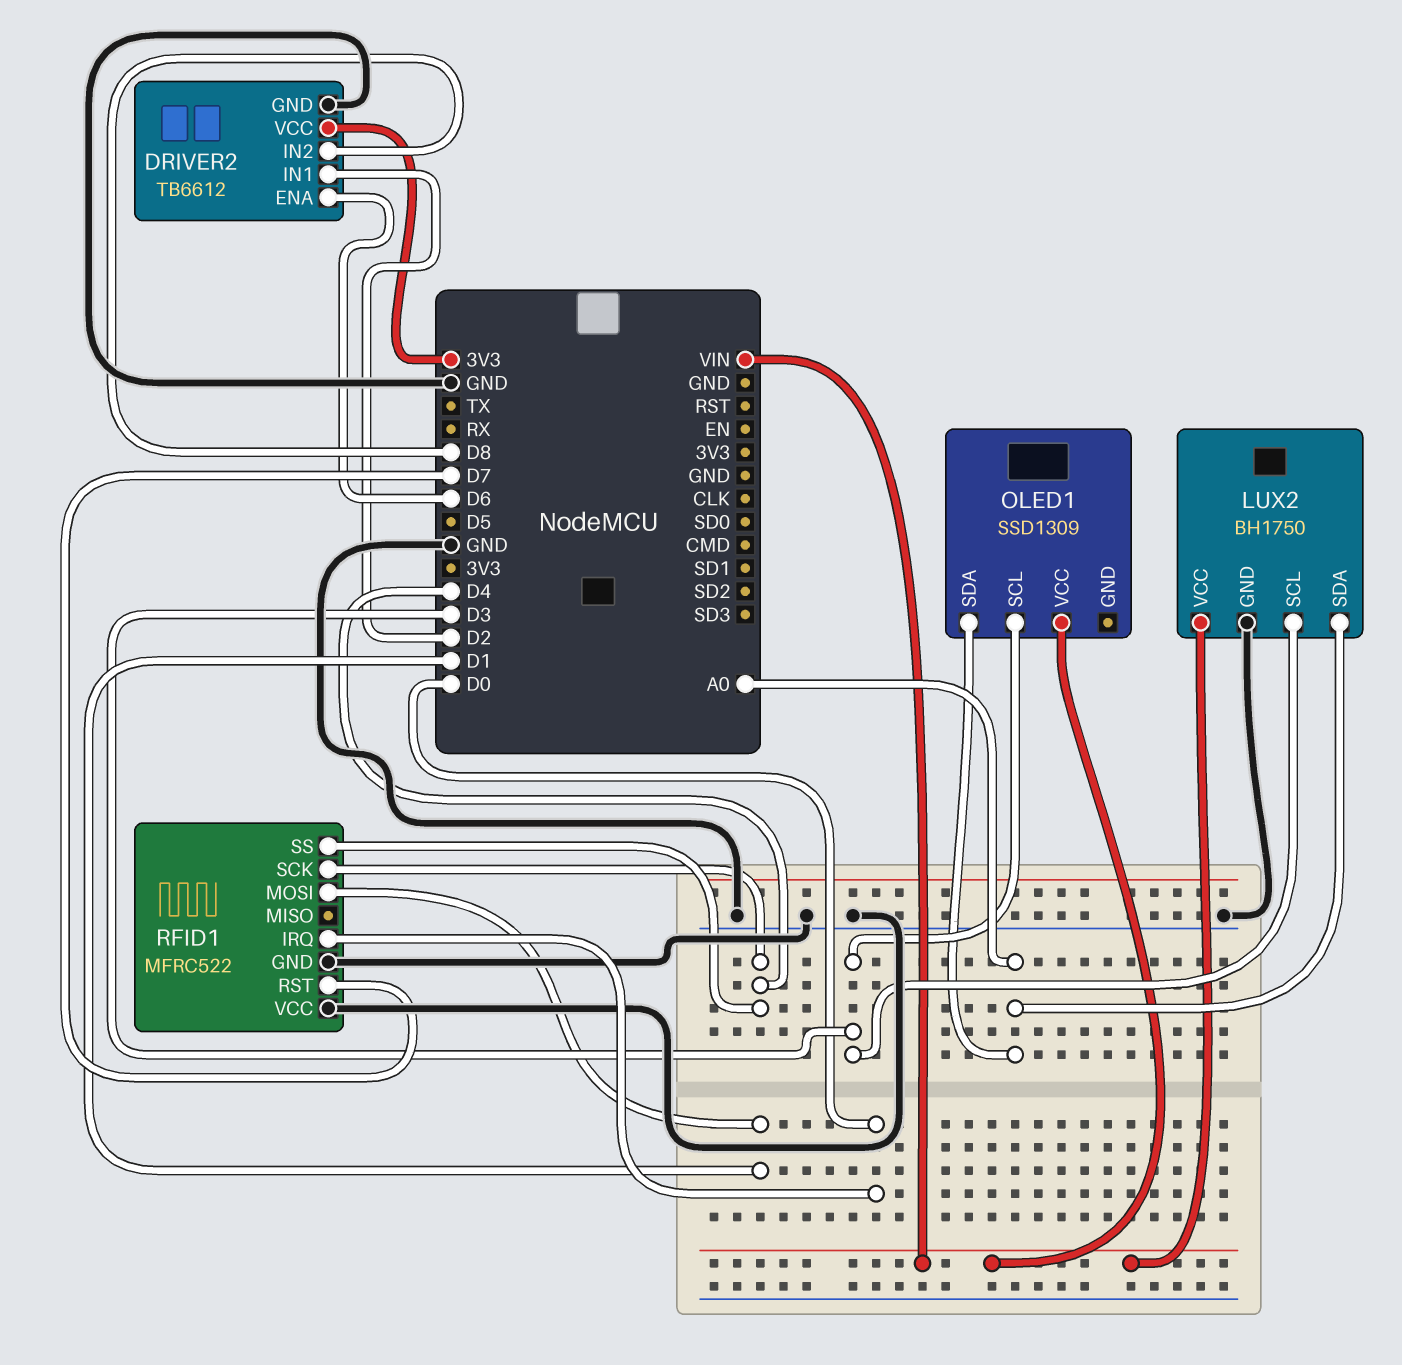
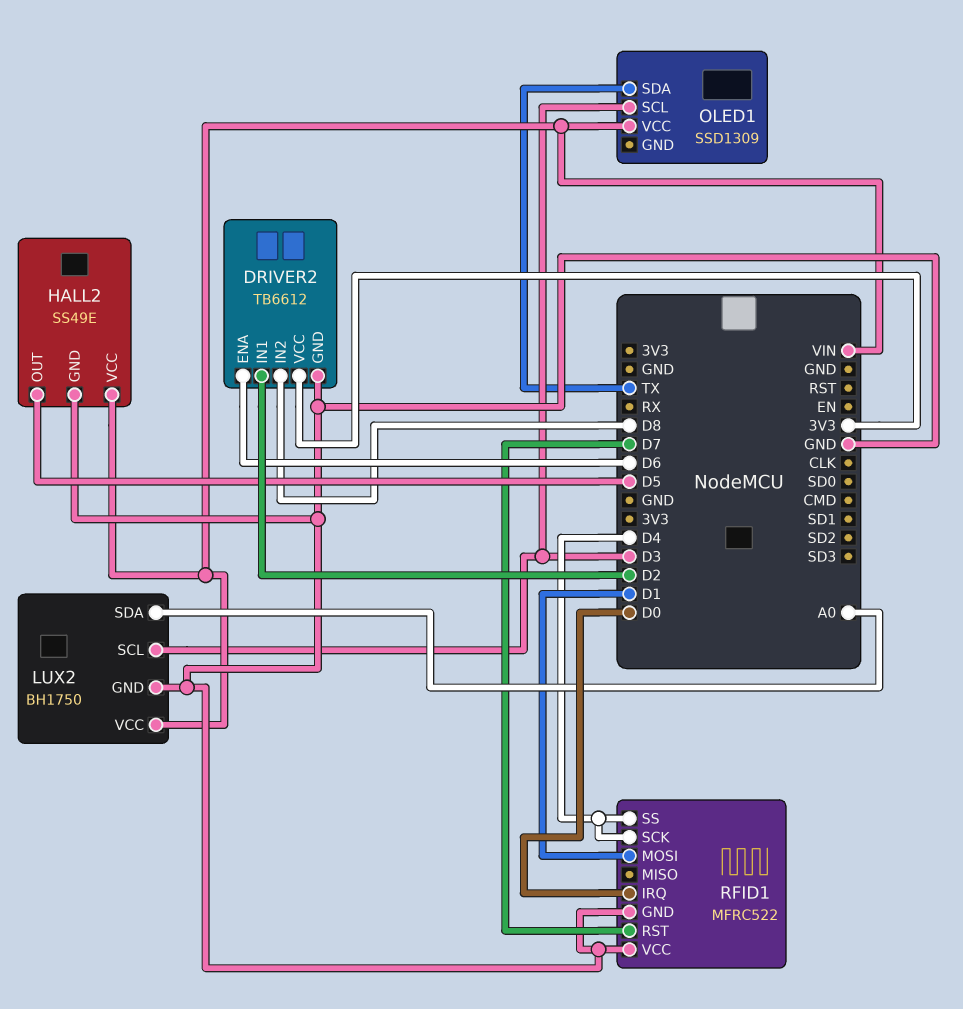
HALL2: none -> SS49E
HALL2 pin GND: none -> GND
HALL2 pin OUT: none -> D5
HALL2 pin VCC: none -> VIN
OLED1 pin SDA: A0 -> TX

